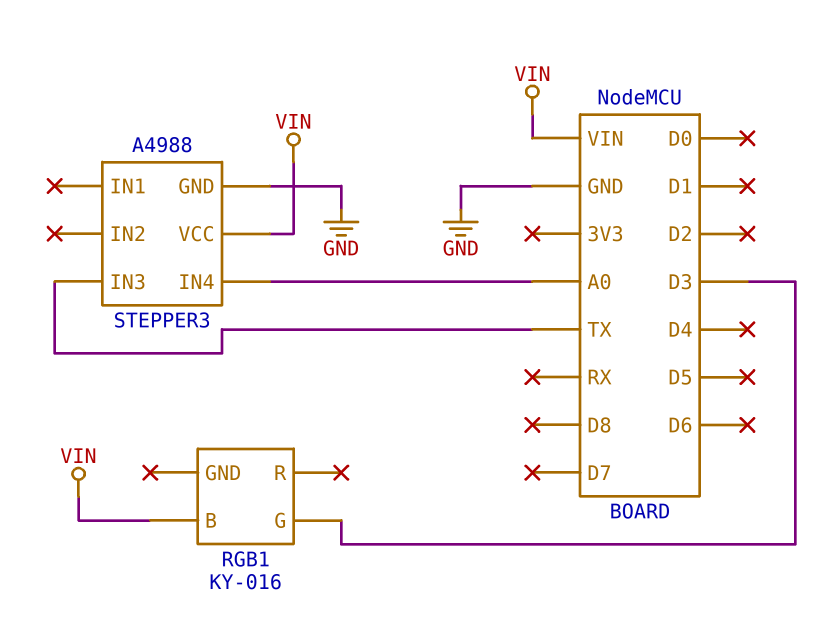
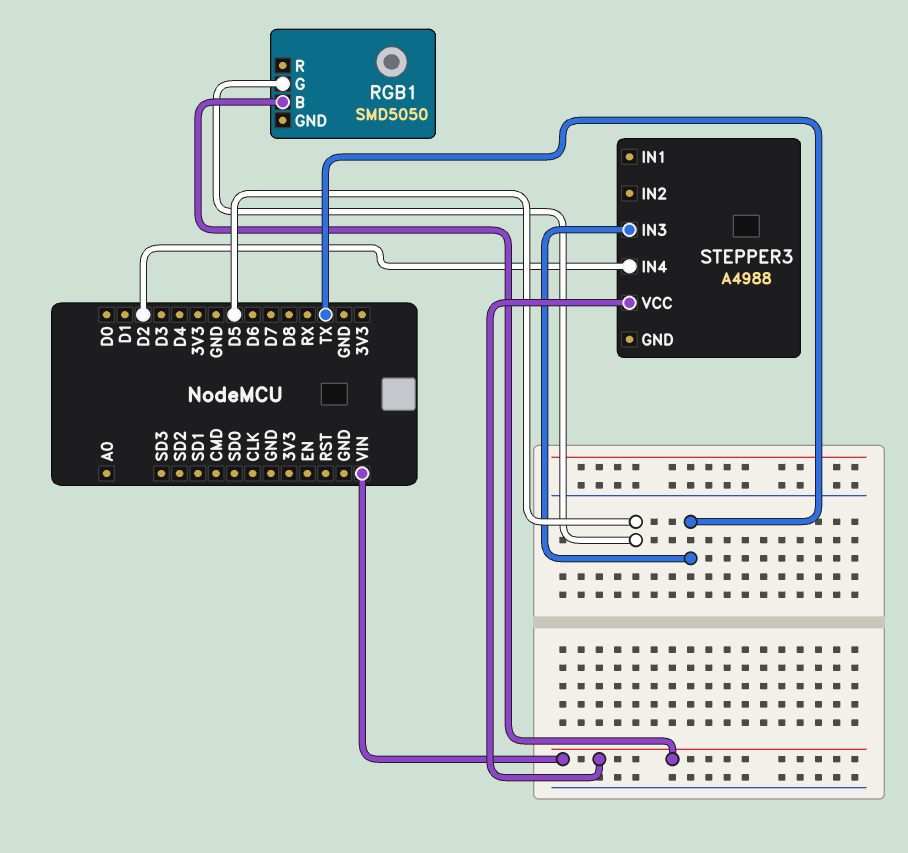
RGB1: KY-016 -> SMD5050
RGB1 pin G: D3 -> D5
STEPPER3 pin GND: GND -> none
STEPPER3 pin IN4: A0 -> D2

